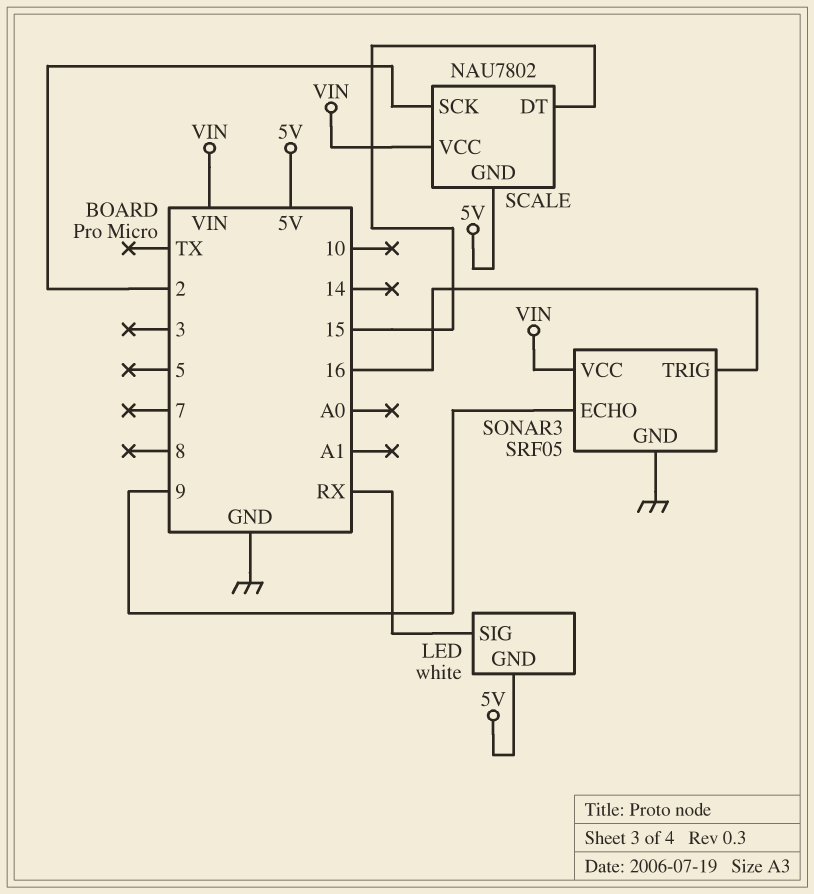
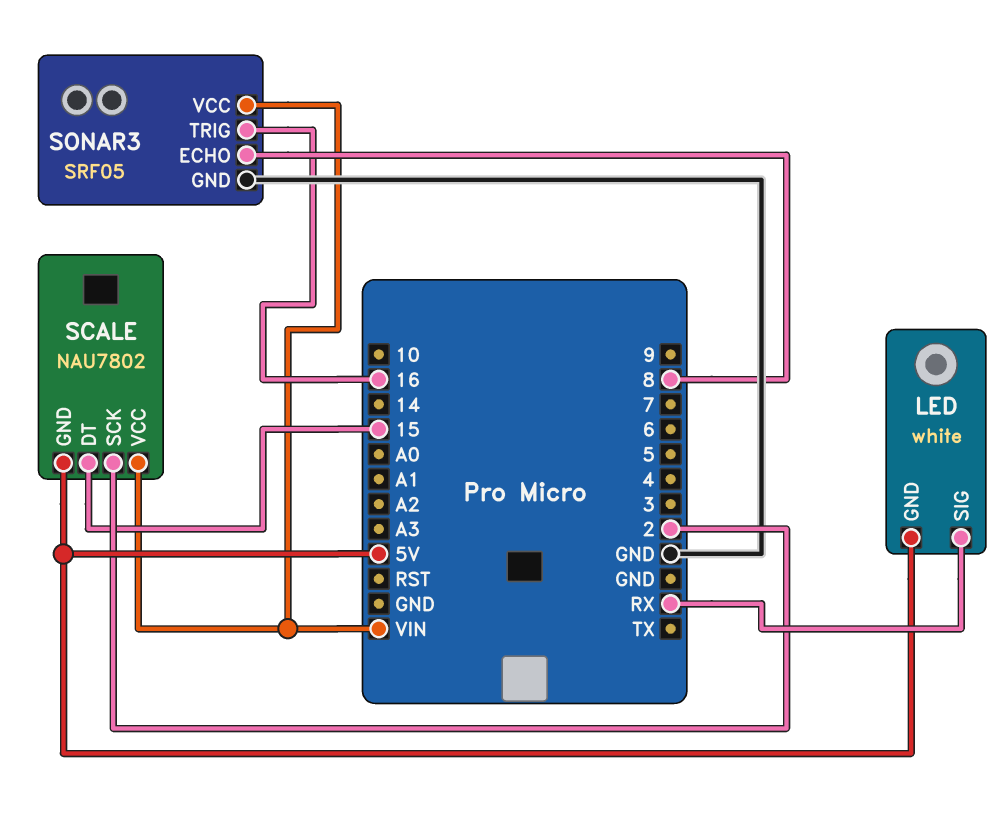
SONAR3 pin ECHO: 9 -> 8

